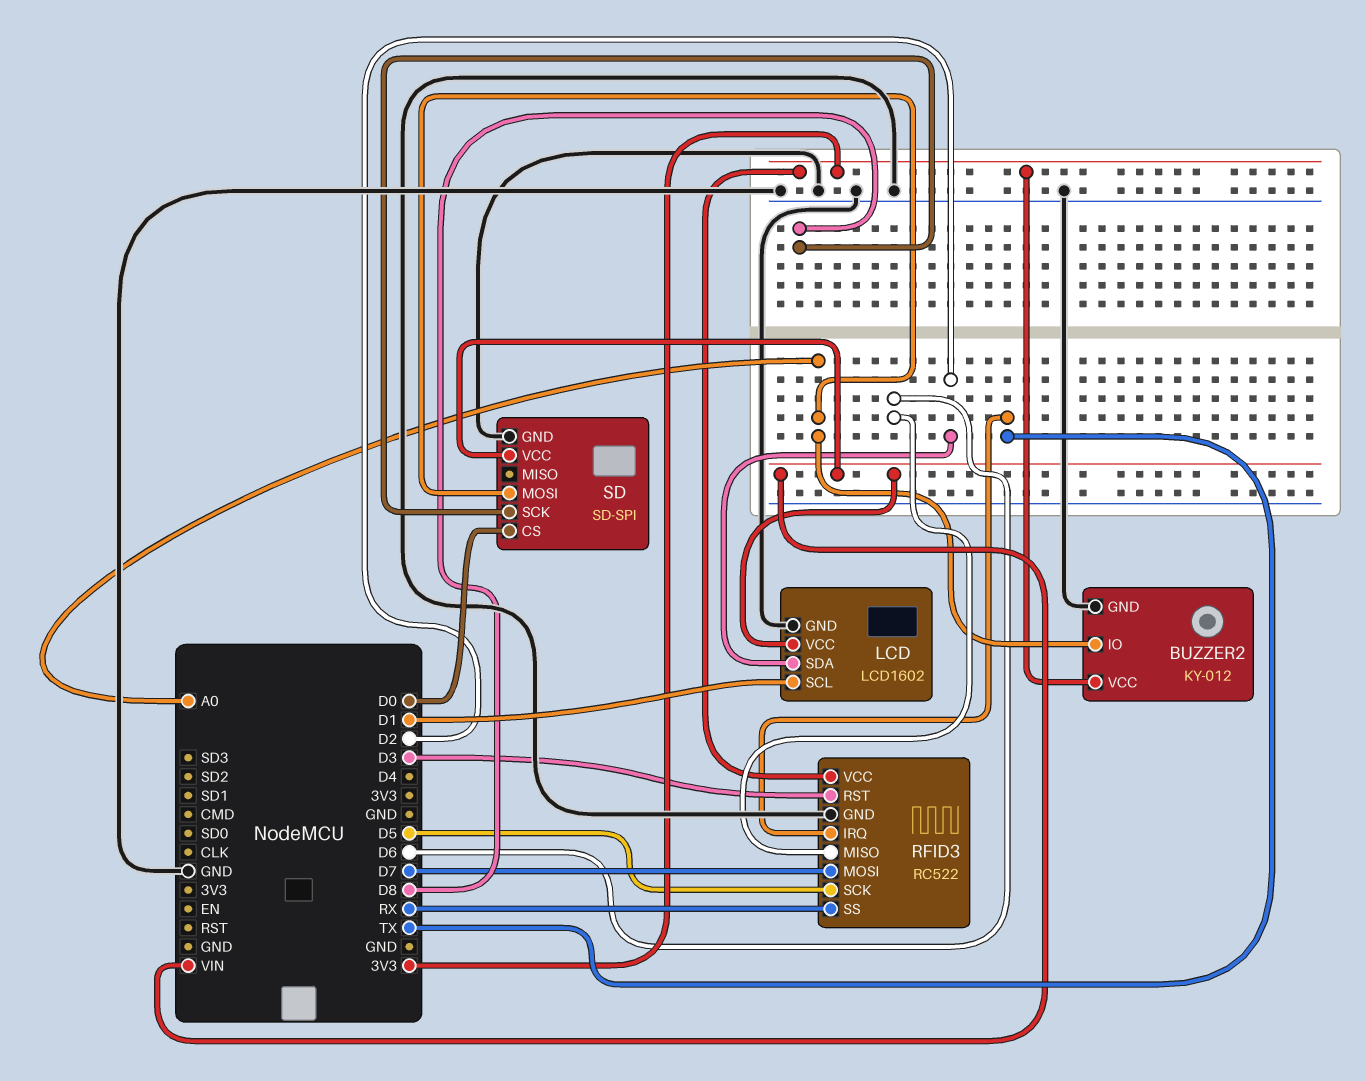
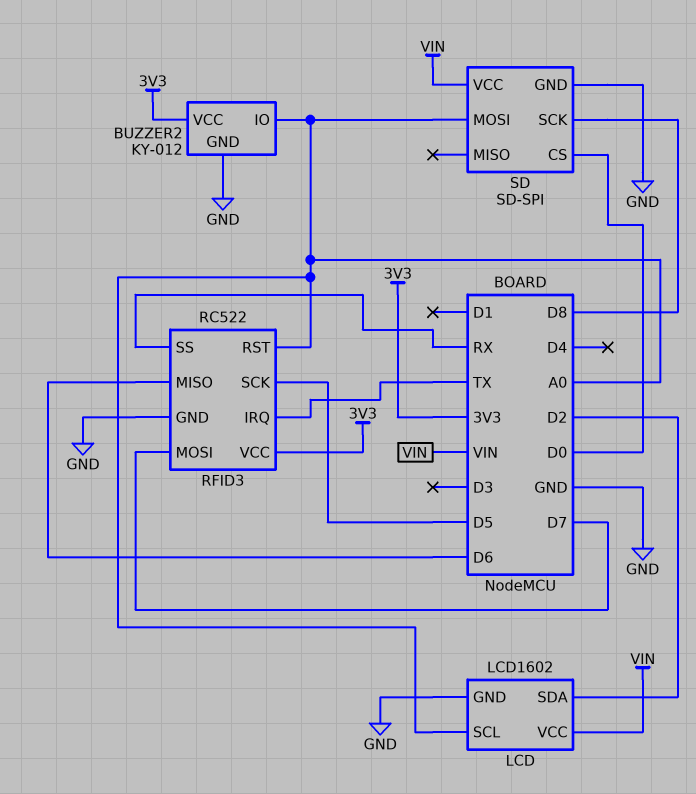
LCD pin SCL: D1 -> A0
RFID3 pin RST: D3 -> A0

